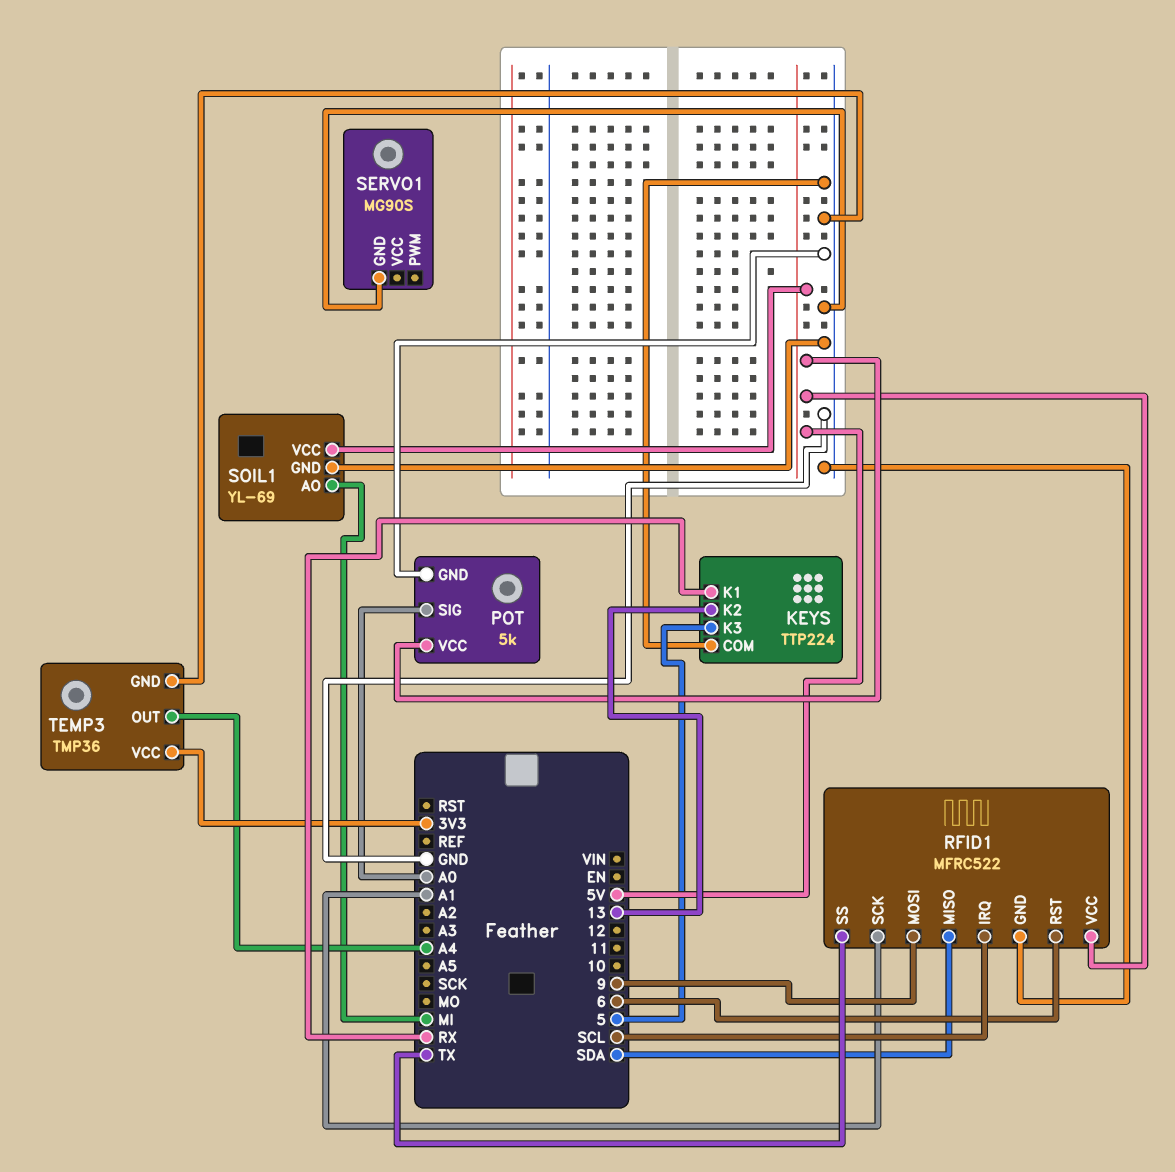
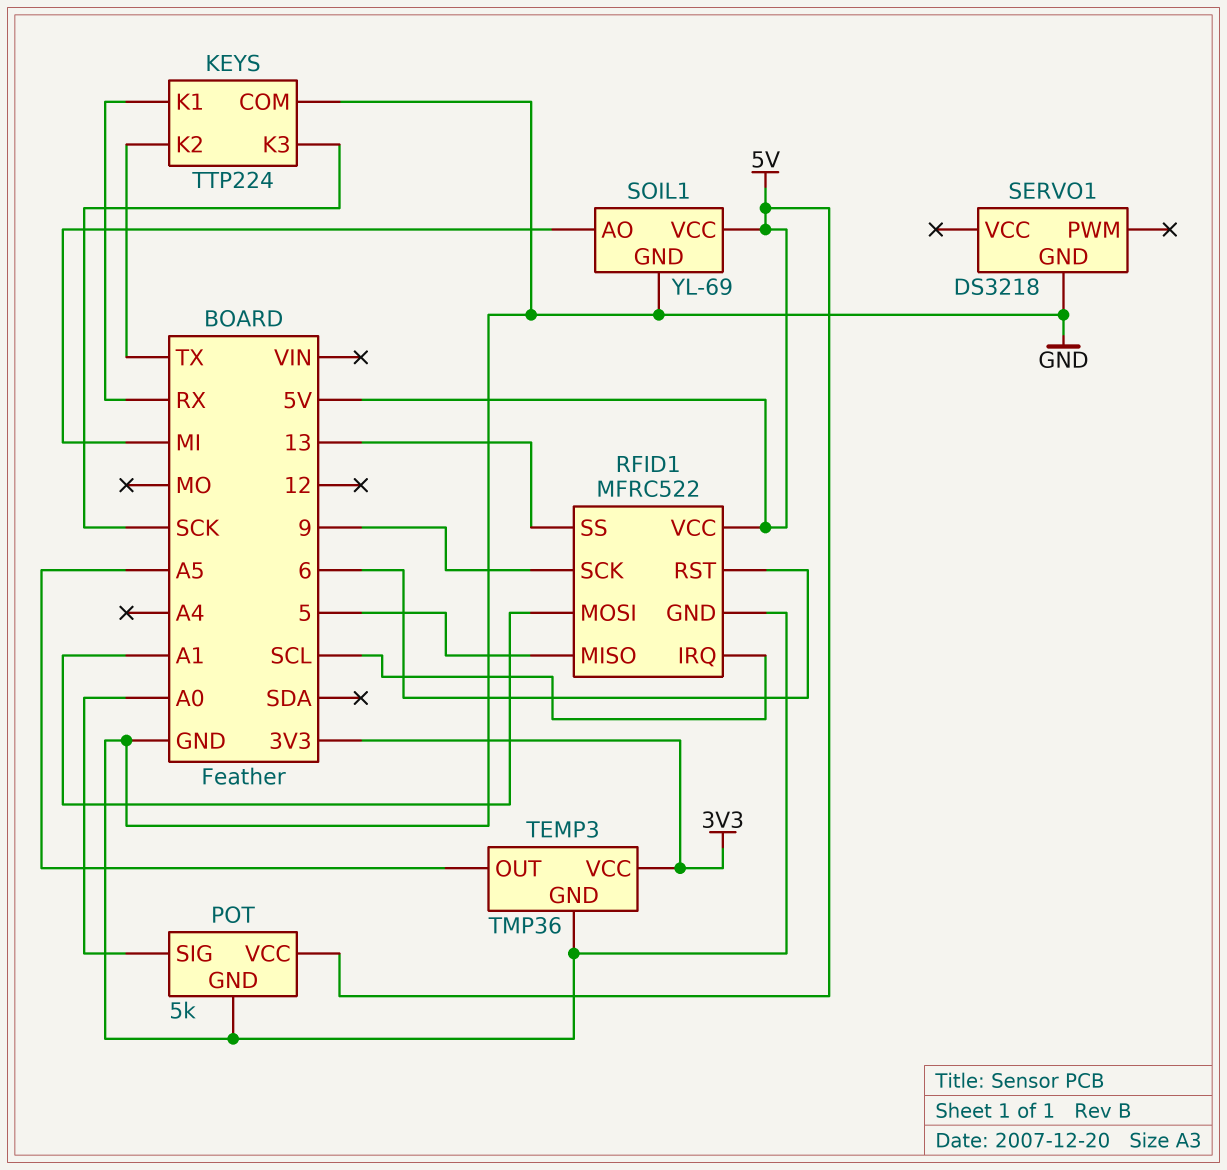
KEYS pin K2: 13 -> TX
KEYS pin K3: 5 -> SCK
RFID1 pin MISO: SDA -> 5
RFID1 pin MOSI: 9 -> A1
RFID1 pin SCK: A1 -> 9
RFID1 pin SS: TX -> 13
SERVO1: MG90S -> DS3218
TEMP3 pin OUT: A4 -> A5

